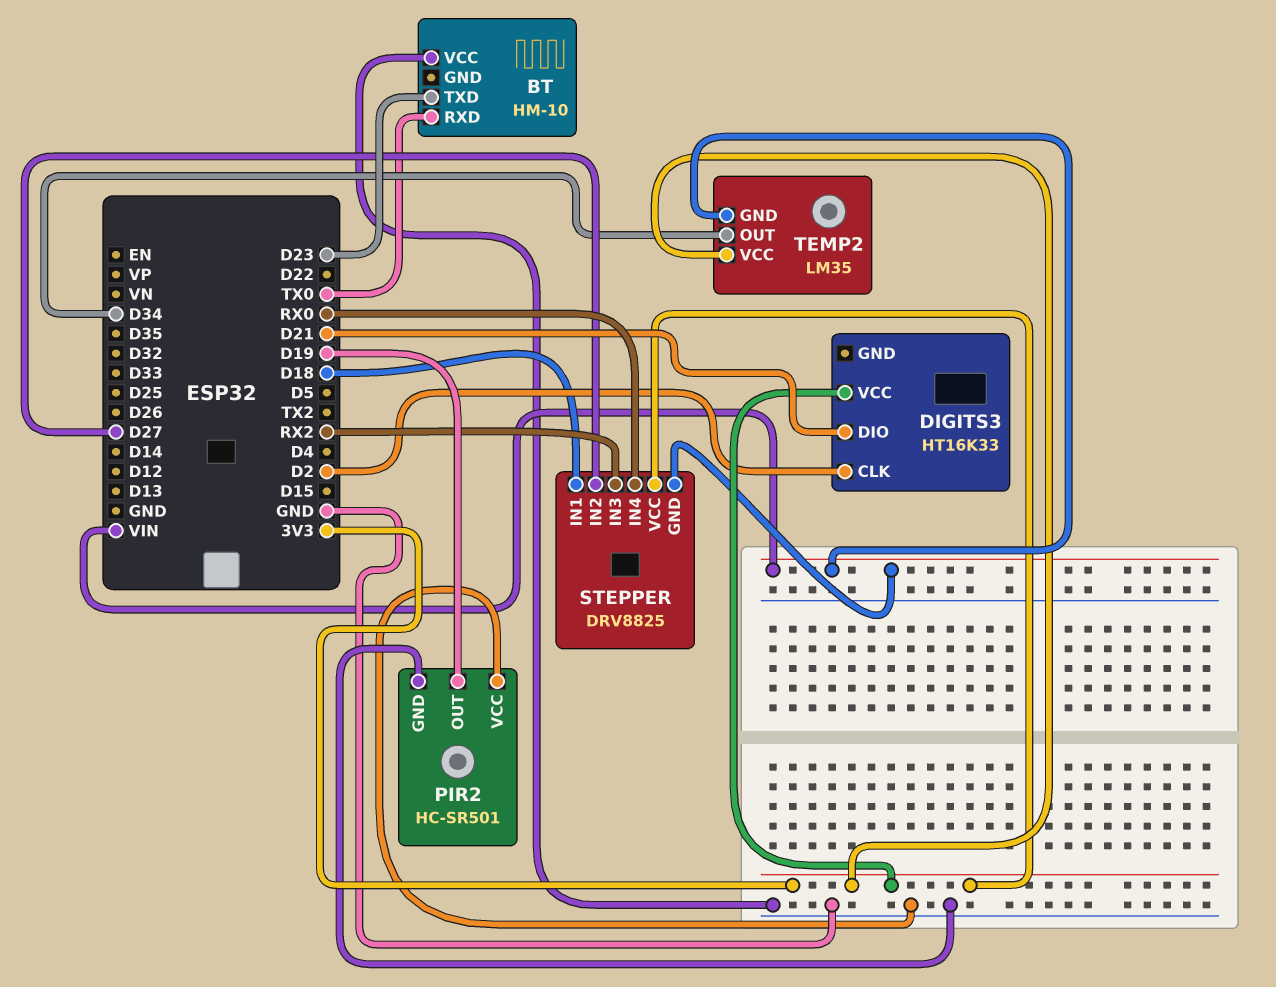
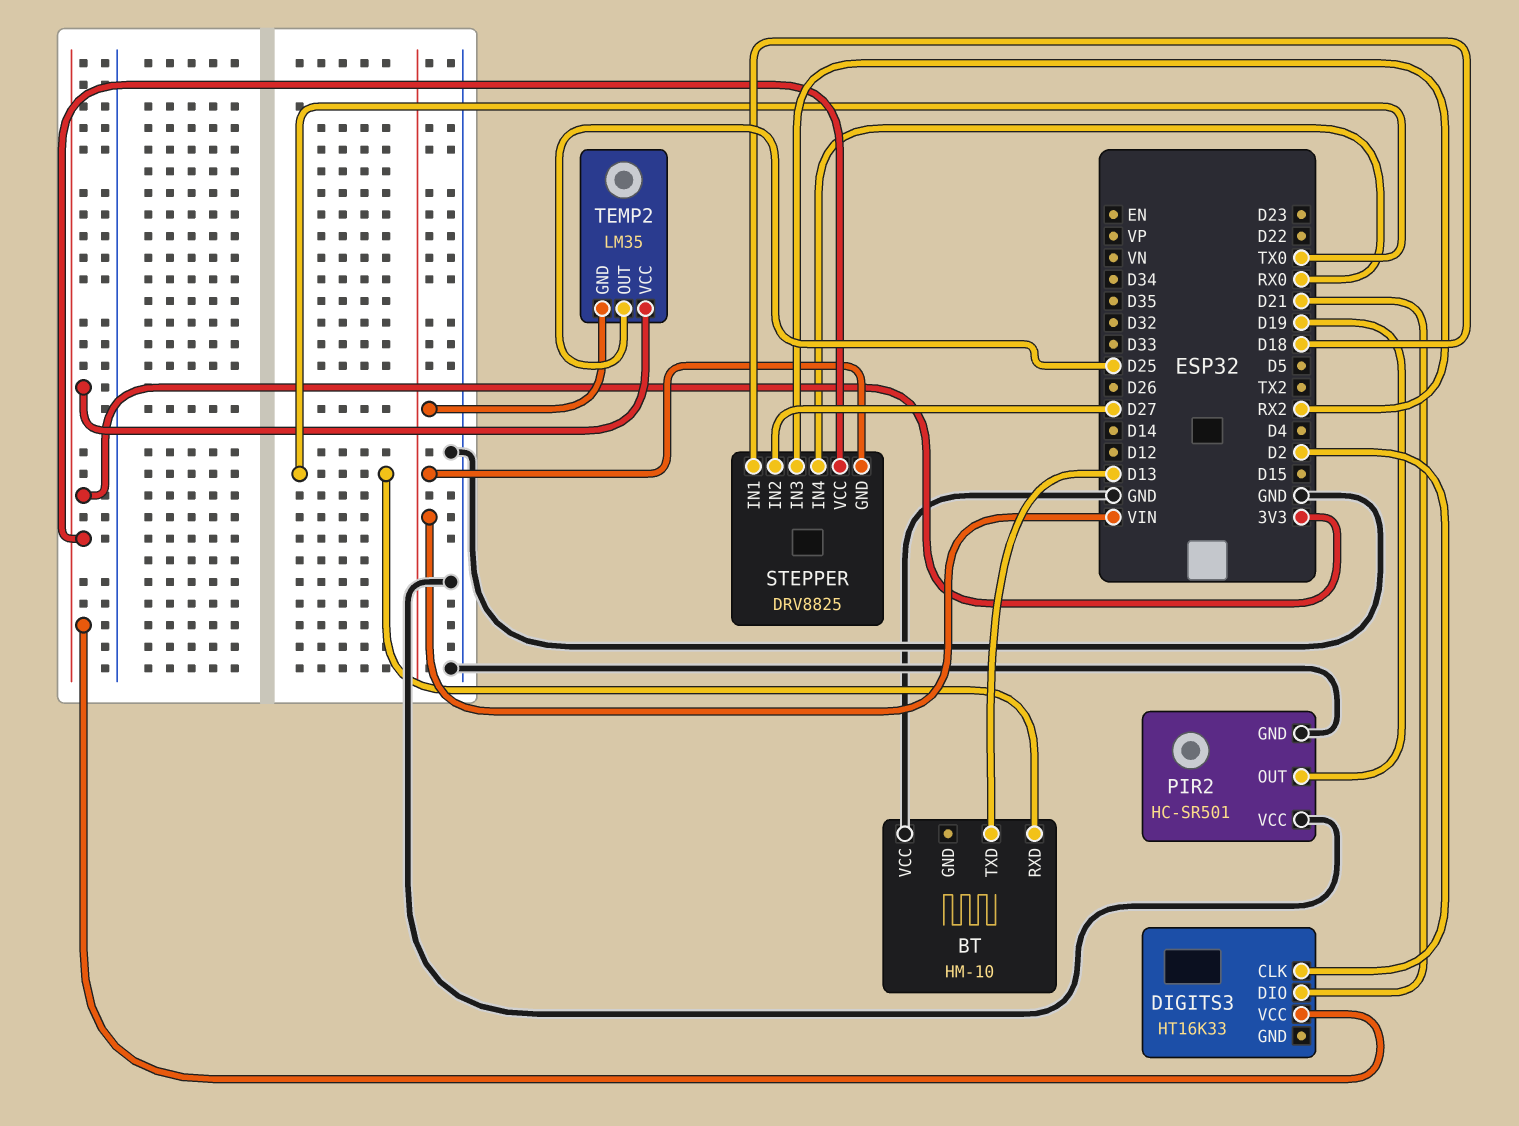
BT pin TXD: D23 -> D13
TEMP2 pin OUT: D34 -> D25

